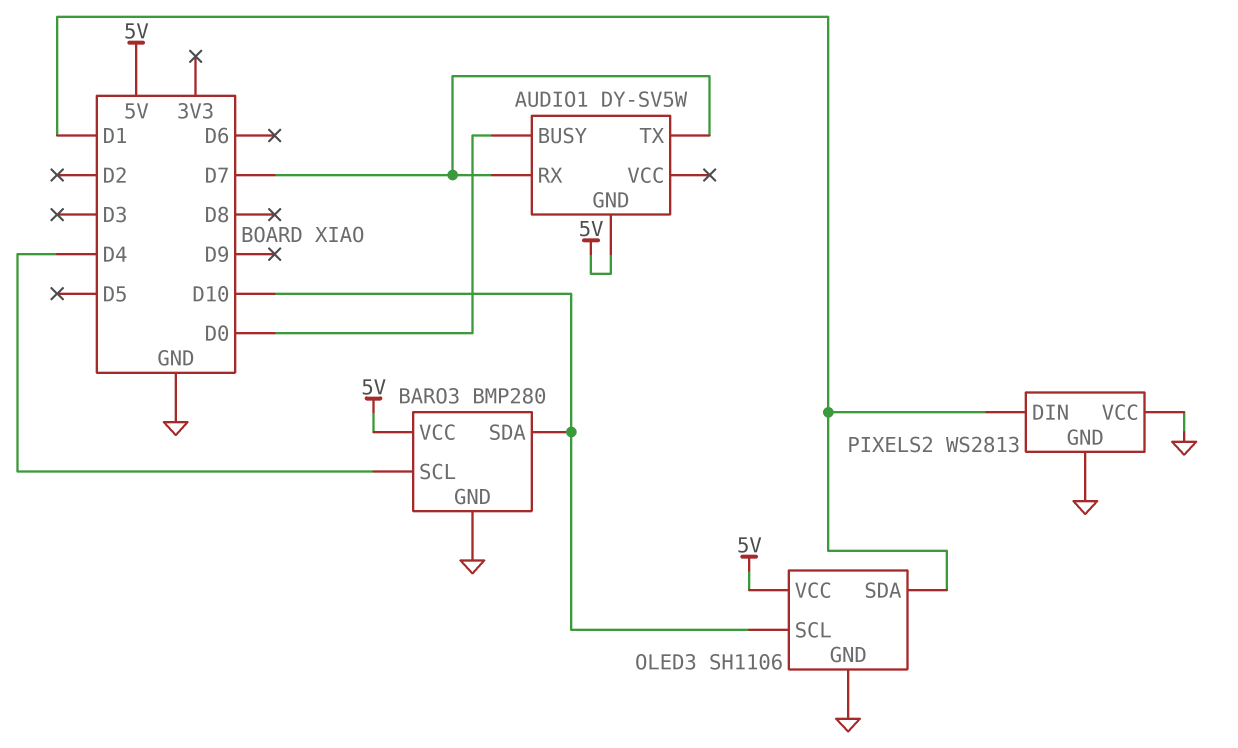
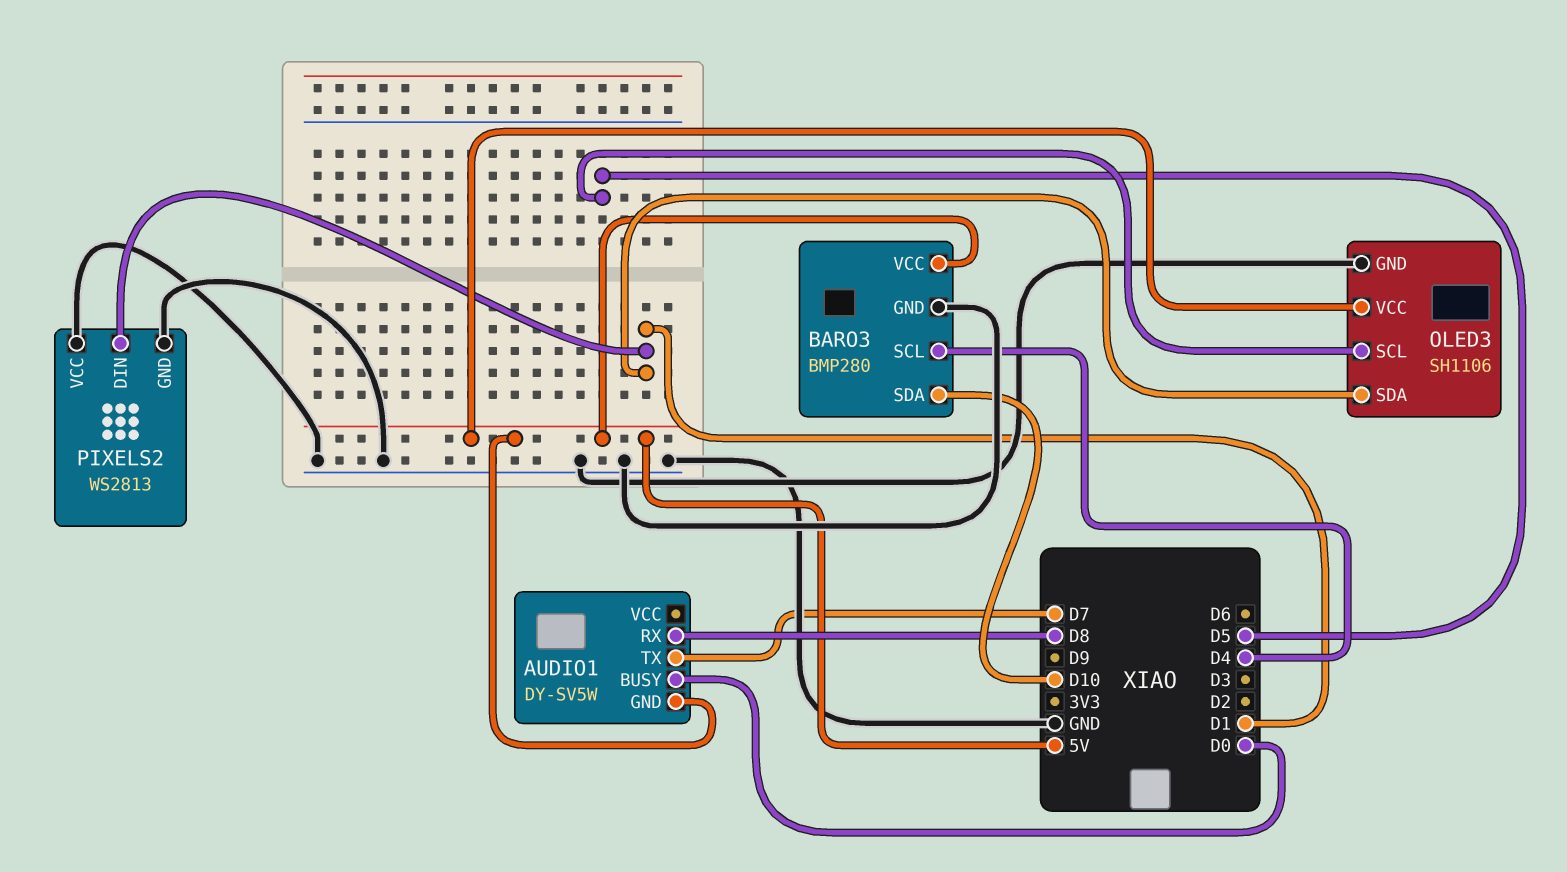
AUDIO1 pin RX: D7 -> D8
OLED3 pin SCL: D10 -> D5

